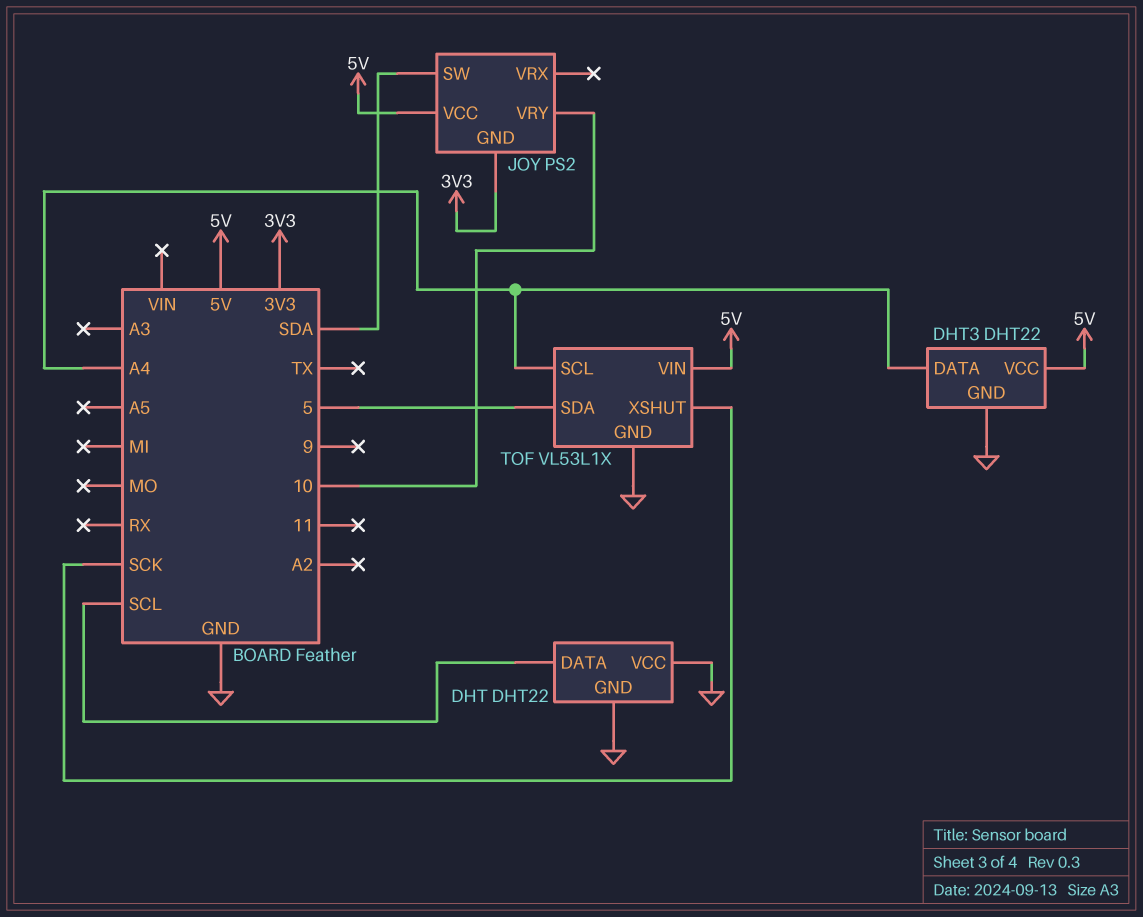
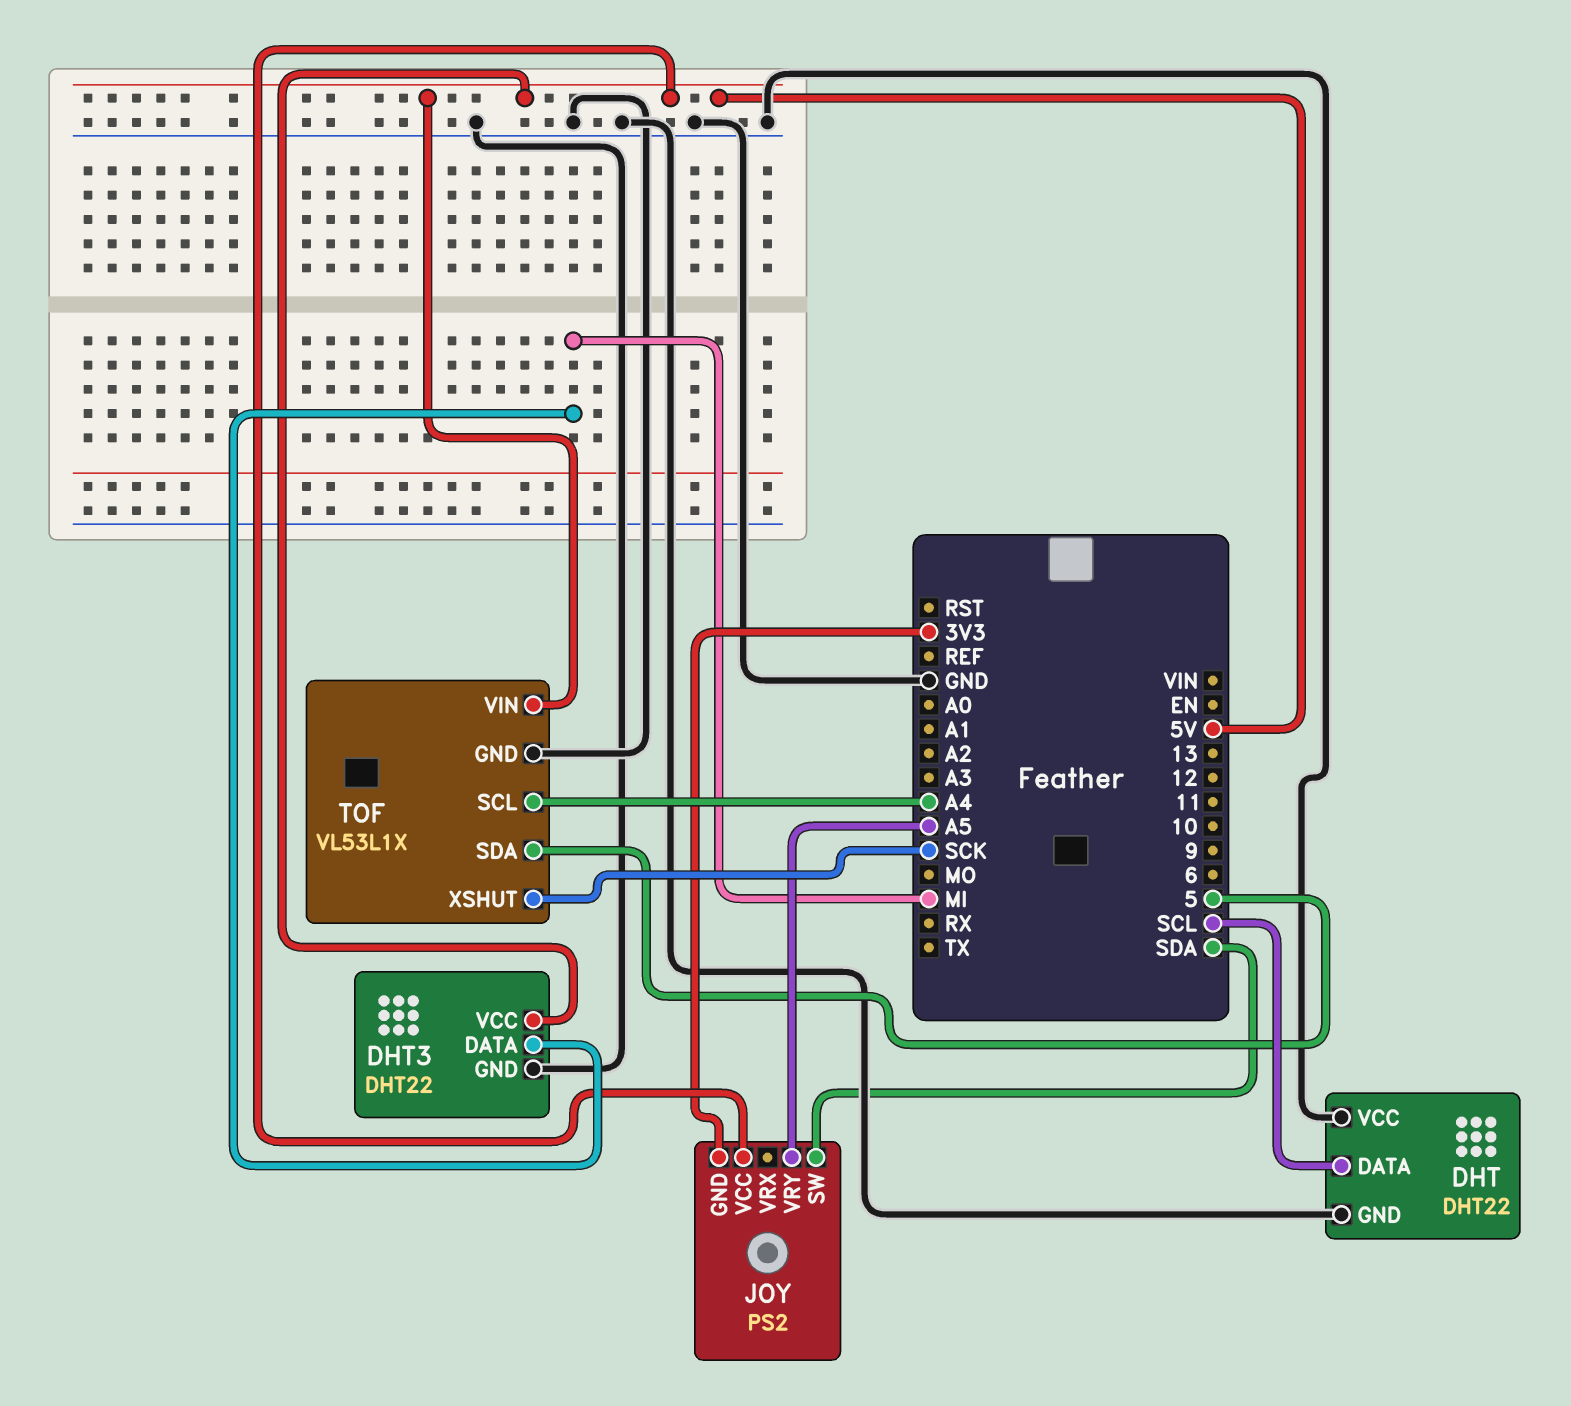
DHT3 pin DATA: A4 -> MI
JOY pin VRY: 10 -> A5

